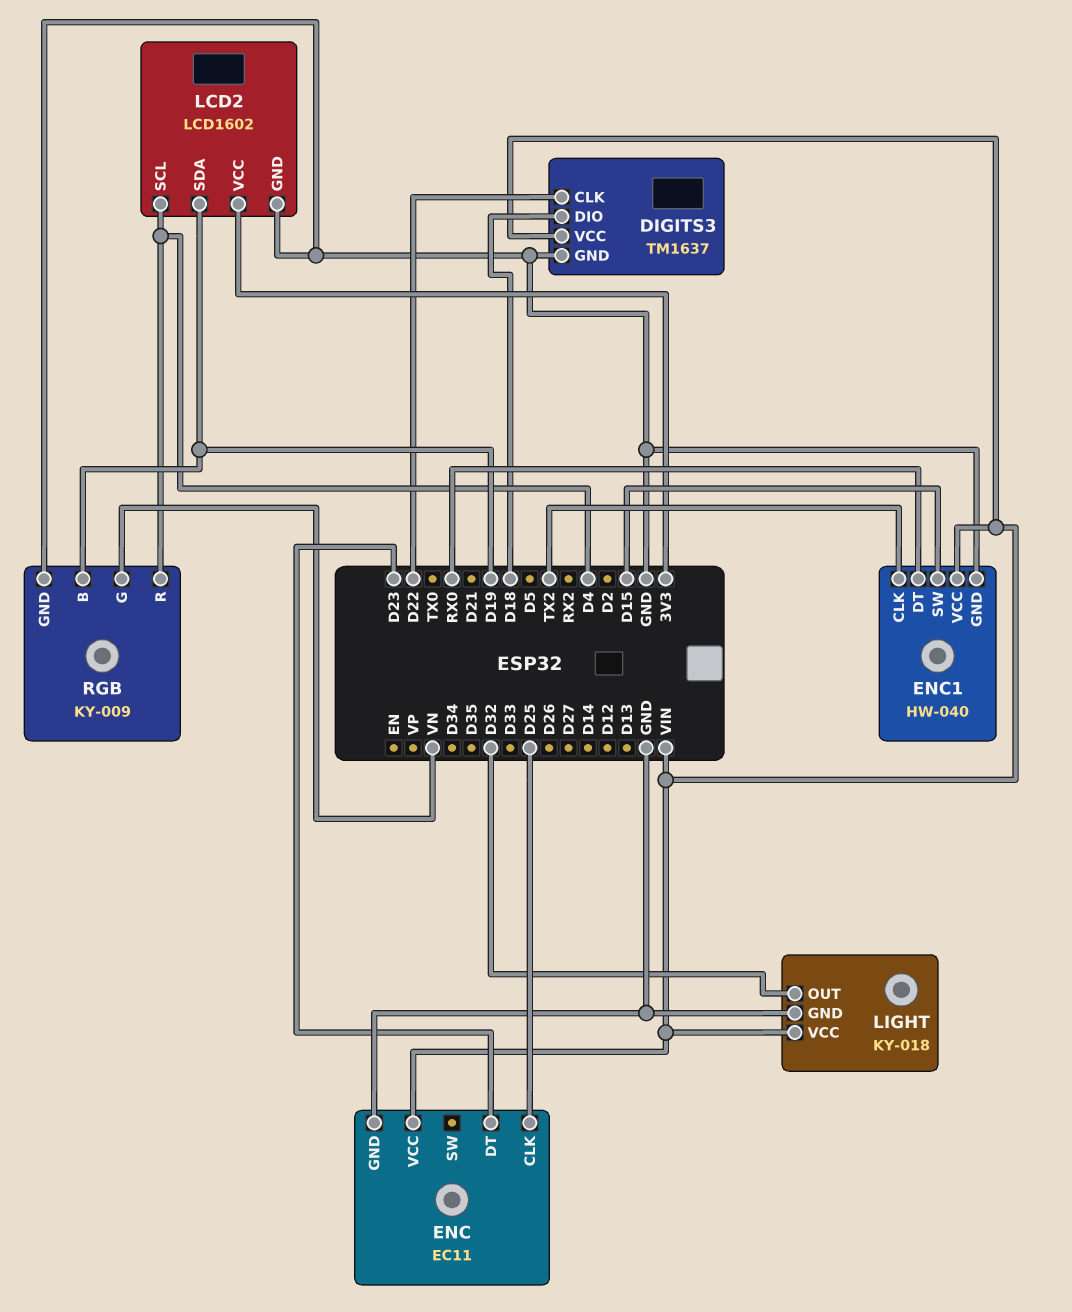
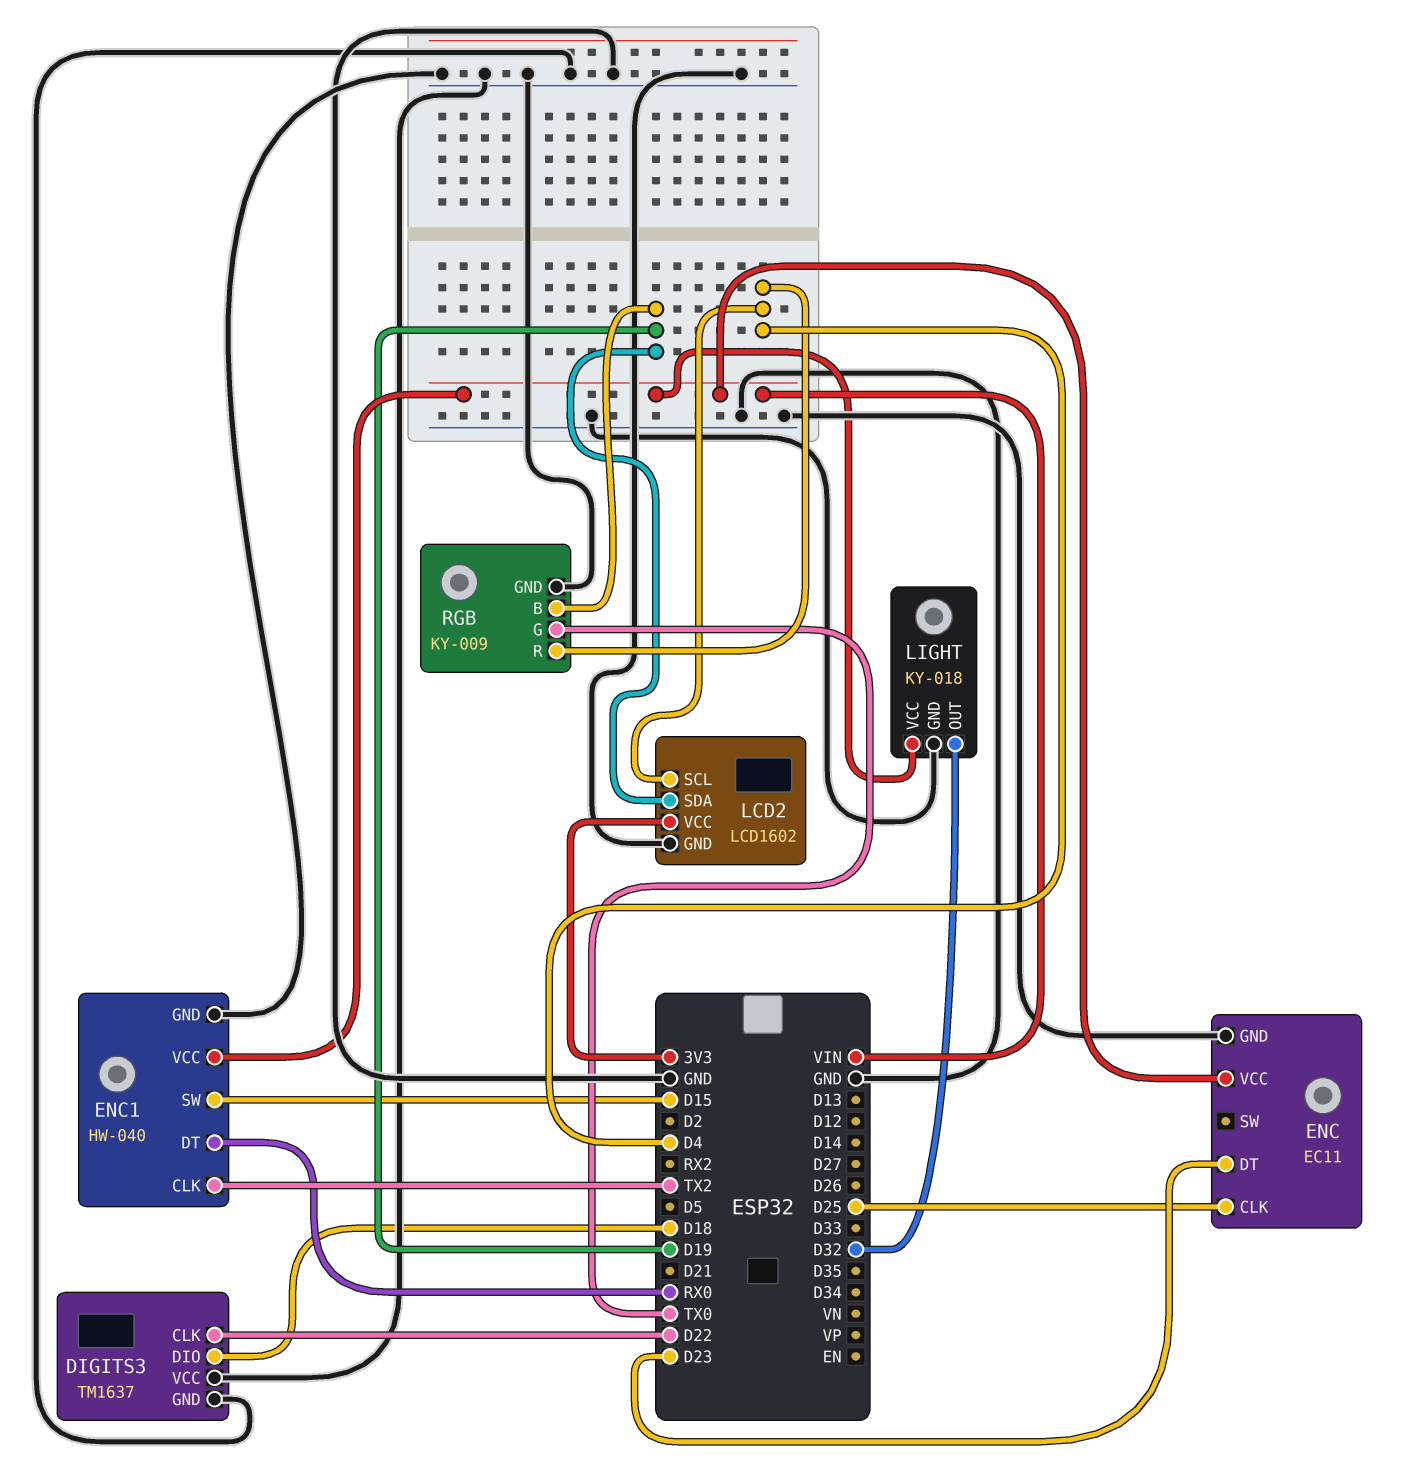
DIGITS3 pin VCC: VIN -> GND
RGB pin G: VN -> TX0

